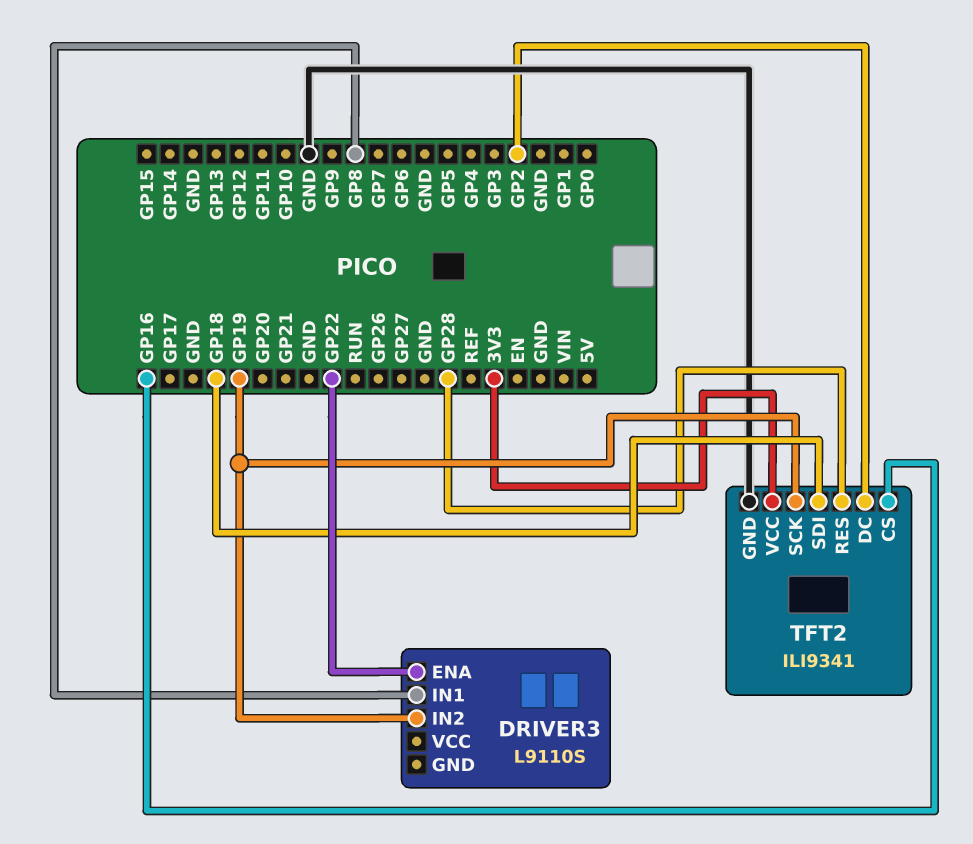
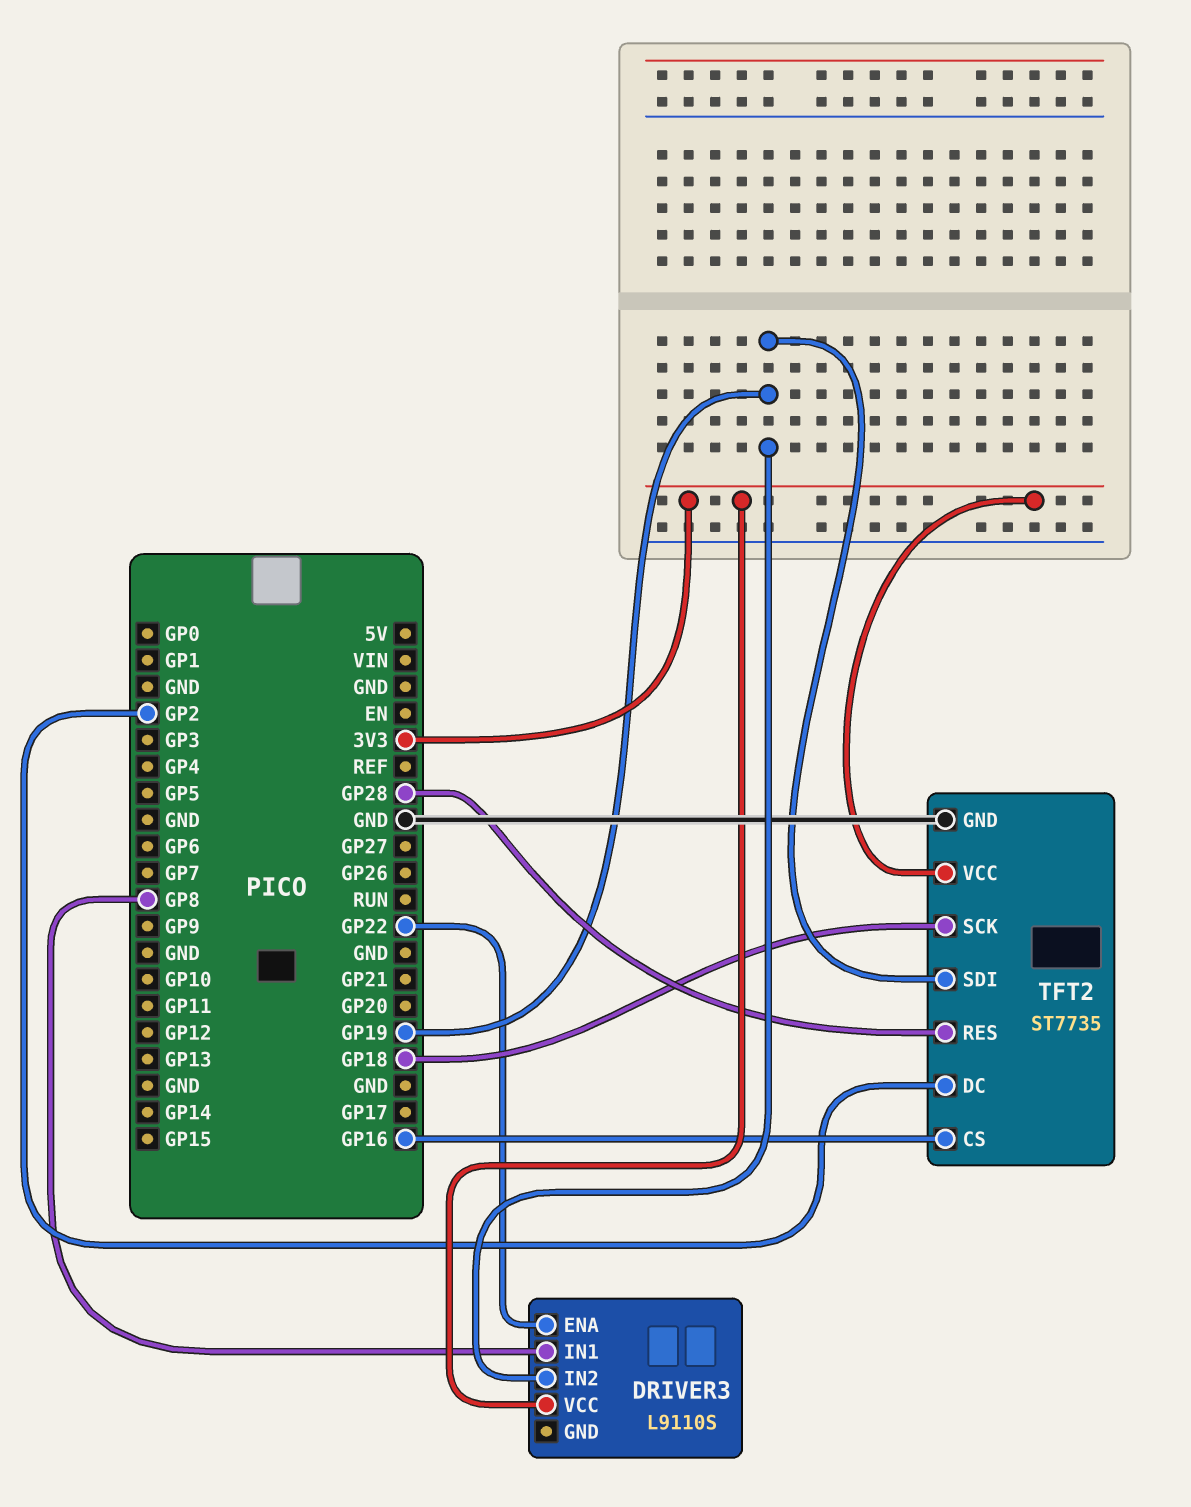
DRIVER3 pin VCC: none -> 3V3
TFT2: ILI9341 -> ST7735
TFT2 pin SCK: GP19 -> GP18
TFT2 pin SDI: GP18 -> GP19

